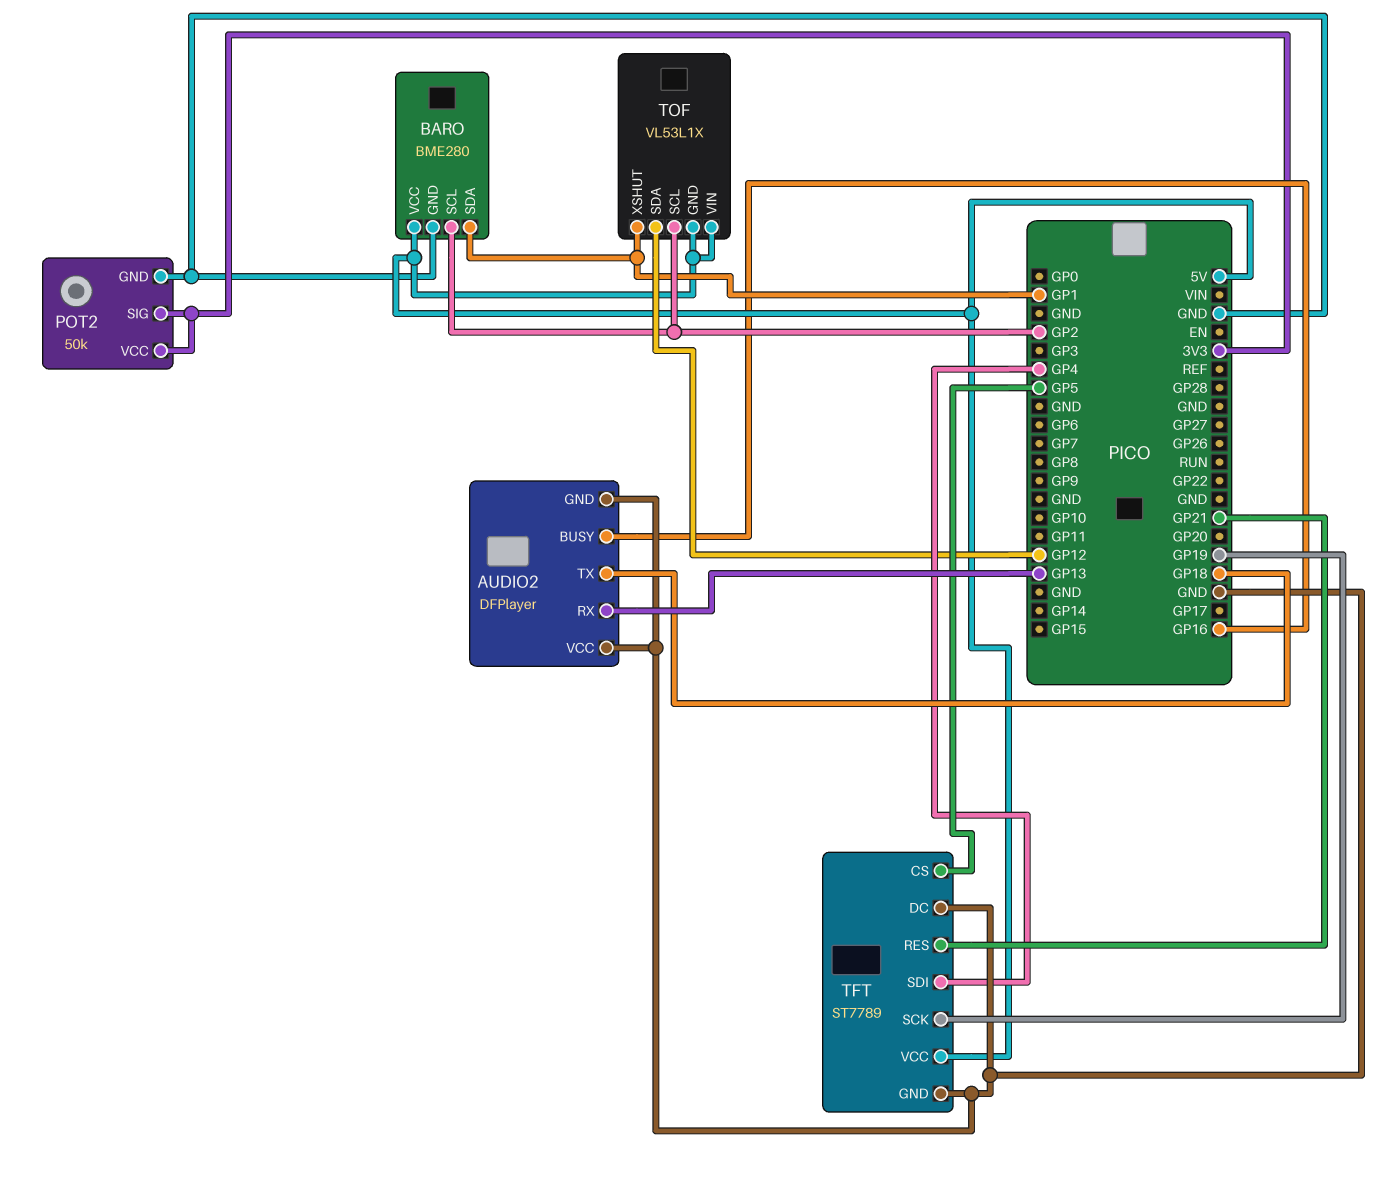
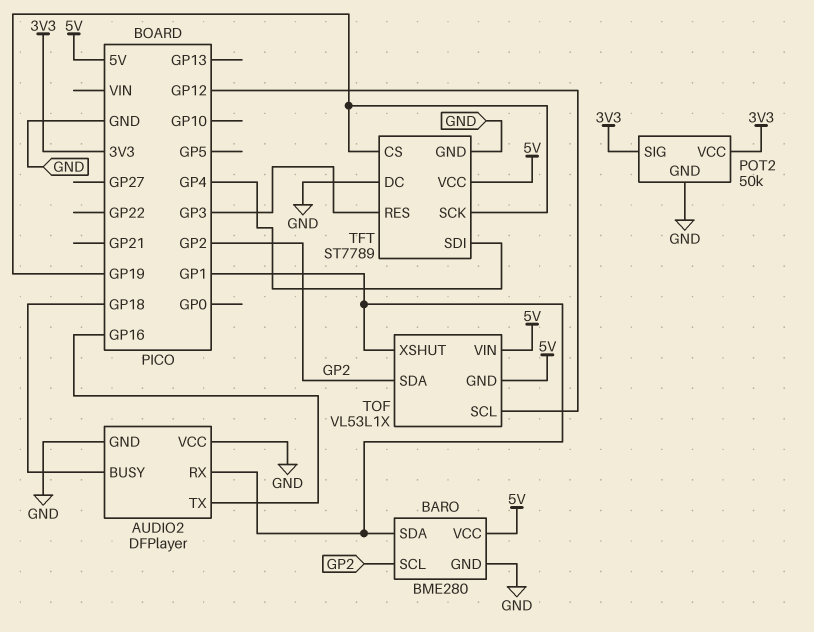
AUDIO2 pin BUSY: GP16 -> GP18
AUDIO2 pin RX: GP13 -> GP1
AUDIO2 pin TX: GP18 -> GP16
TFT pin CS: GP5 -> GP19
TFT pin RES: GP21 -> GP3
TOF pin SCL: GP2 -> GP12
TOF pin SDA: GP12 -> GP2

